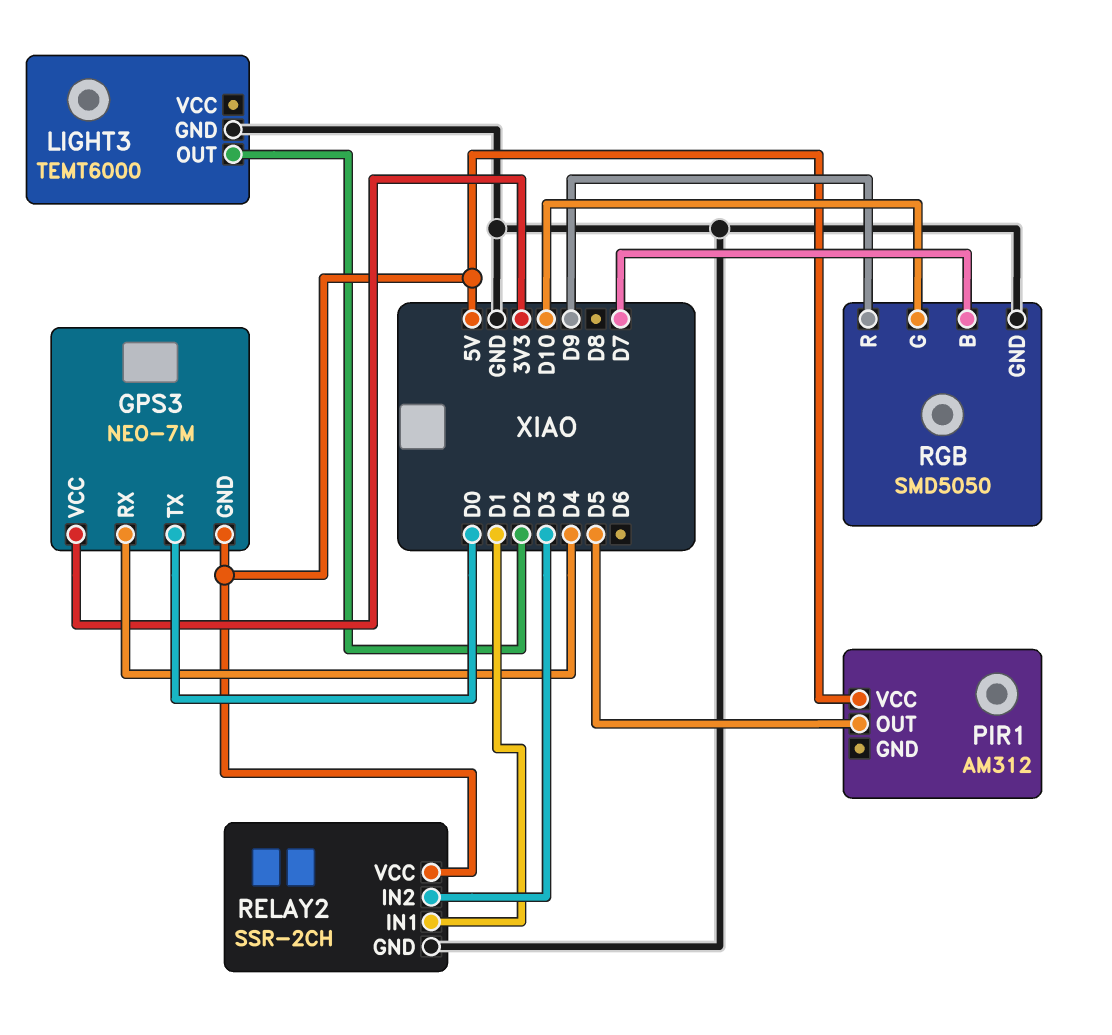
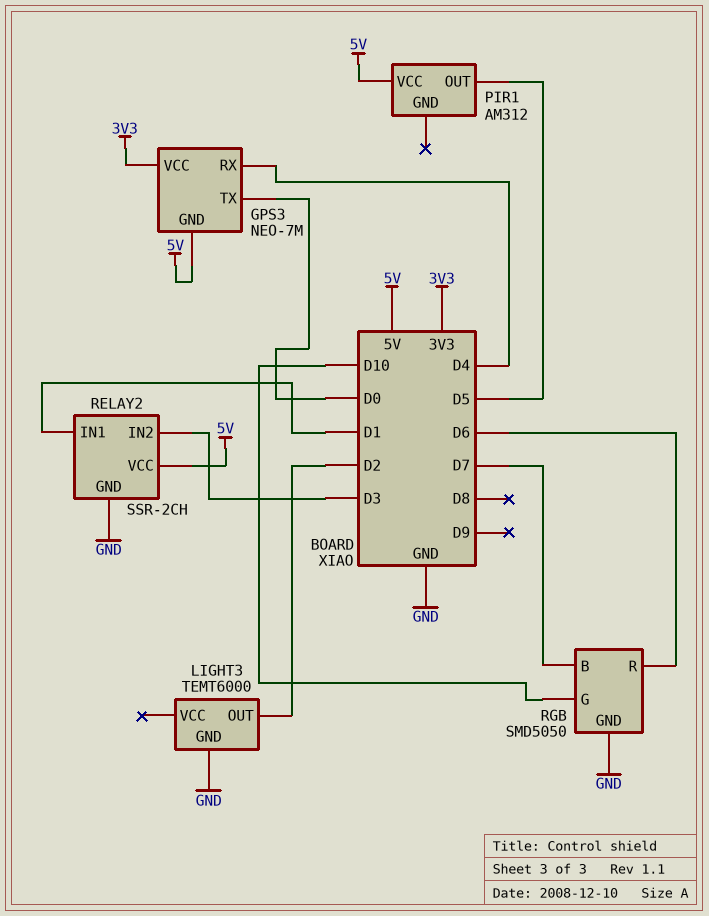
RGB pin R: D9 -> D6

